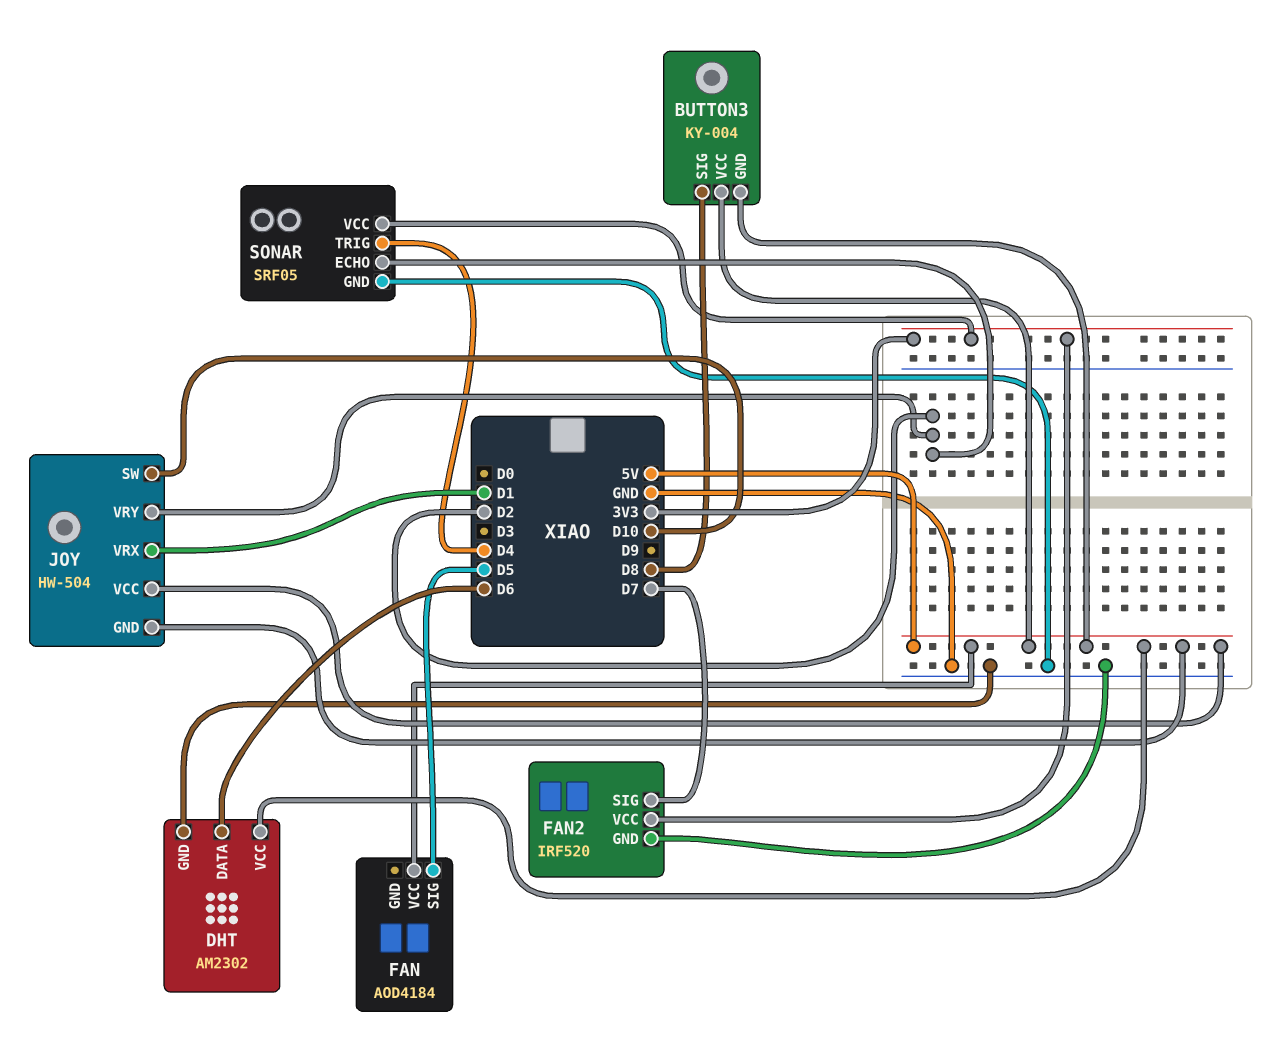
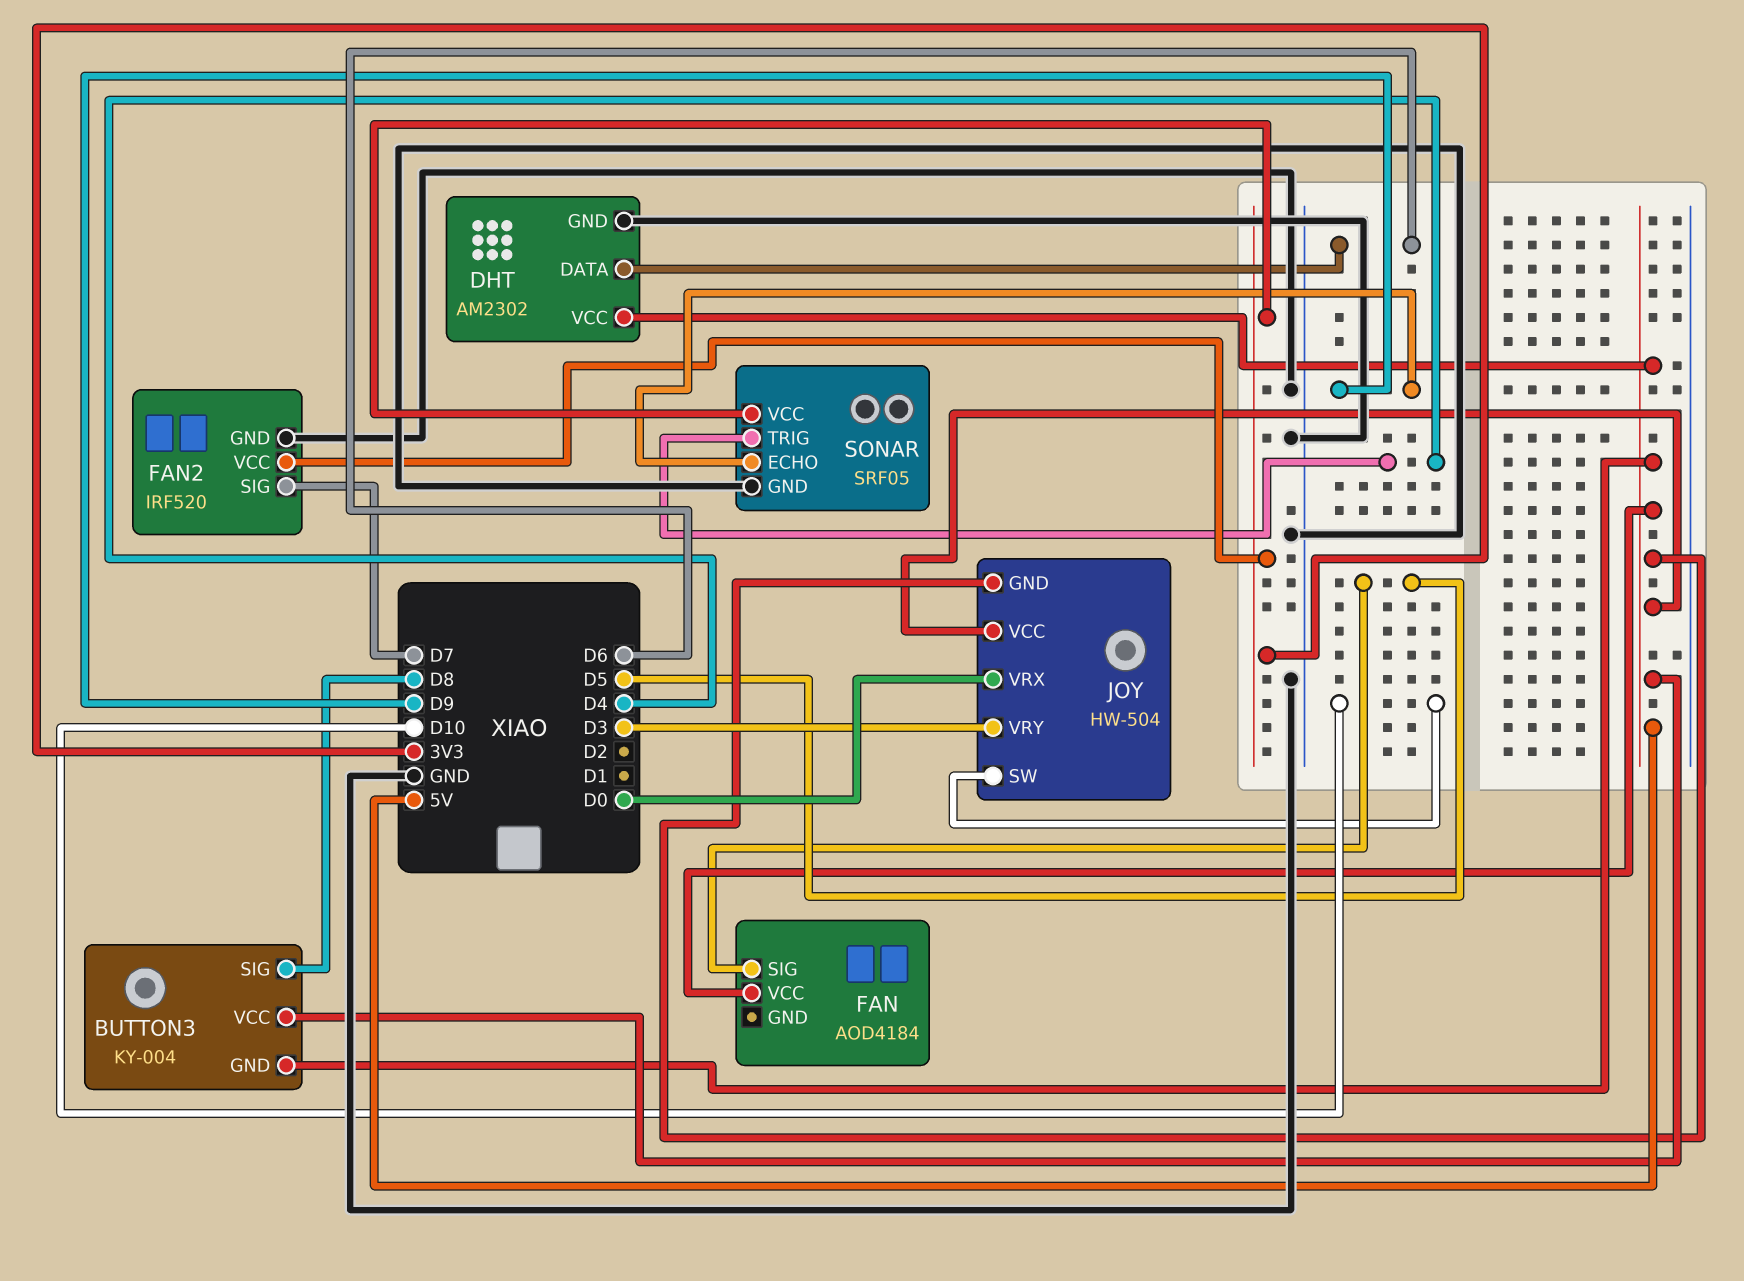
JOY pin VRX: D1 -> D0
JOY pin VRY: D2 -> D3
SONAR pin ECHO: D2 -> D9

